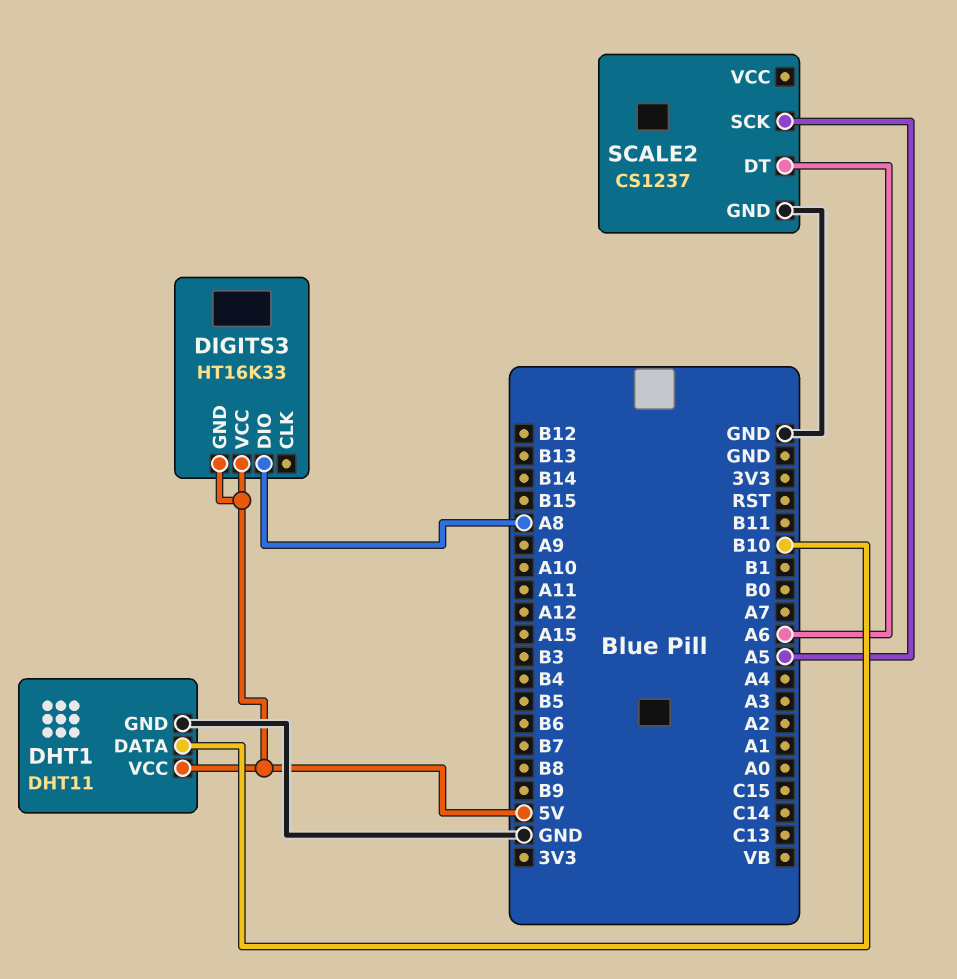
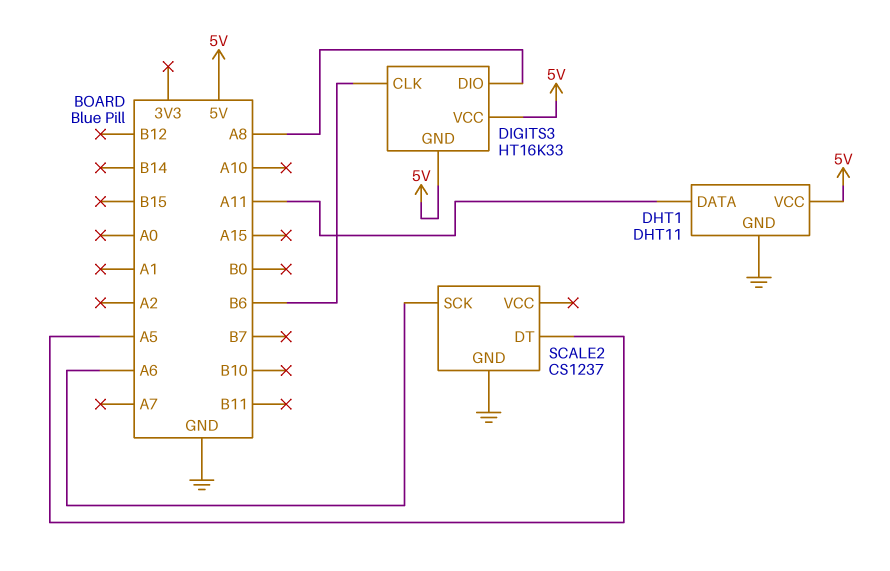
DHT1 pin DATA: B10 -> A11
DIGITS3 pin CLK: none -> B6
SCALE2 pin DT: A6 -> A5
SCALE2 pin SCK: A5 -> A6

